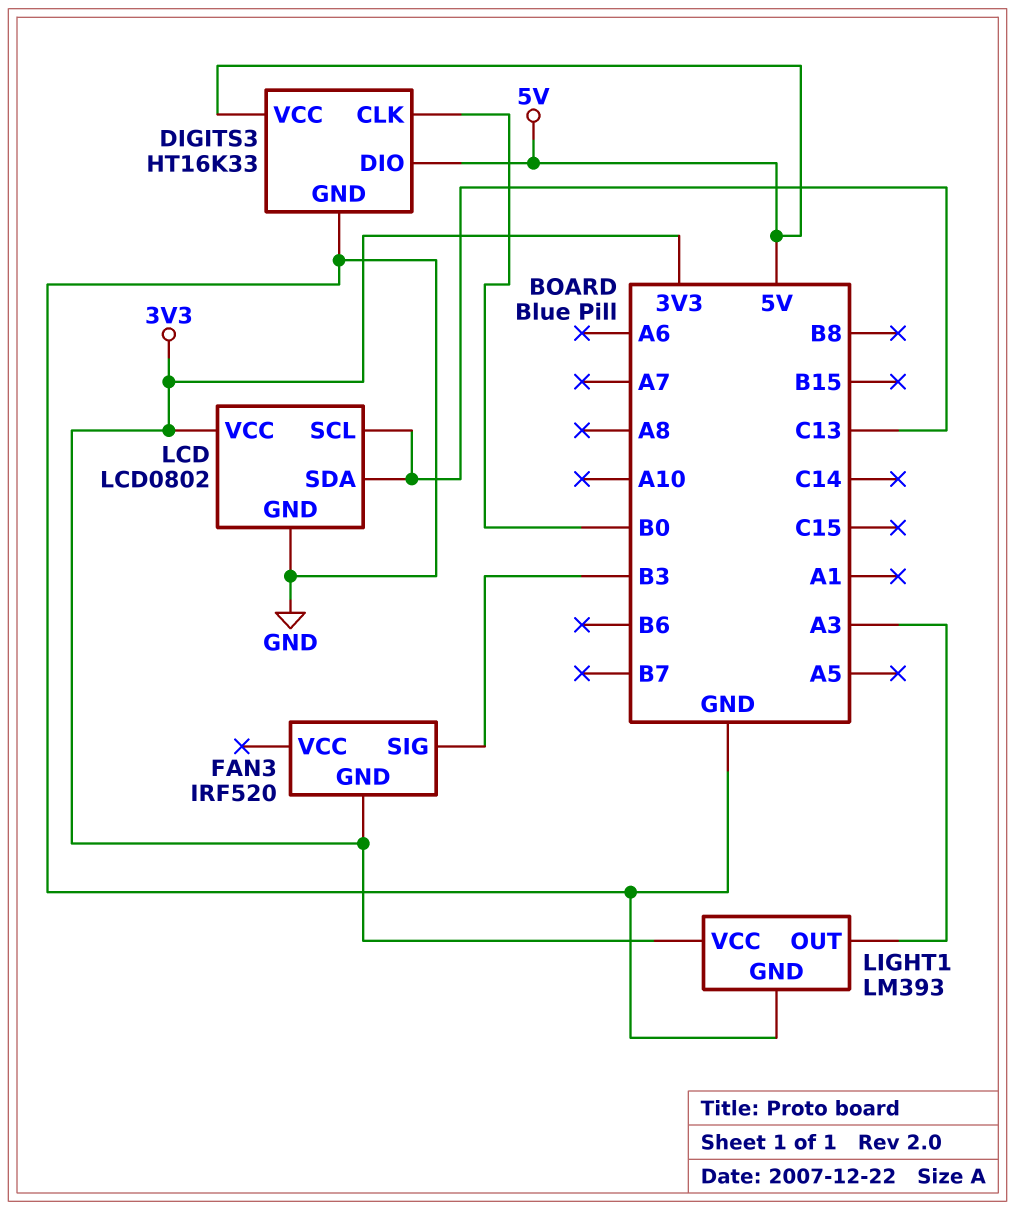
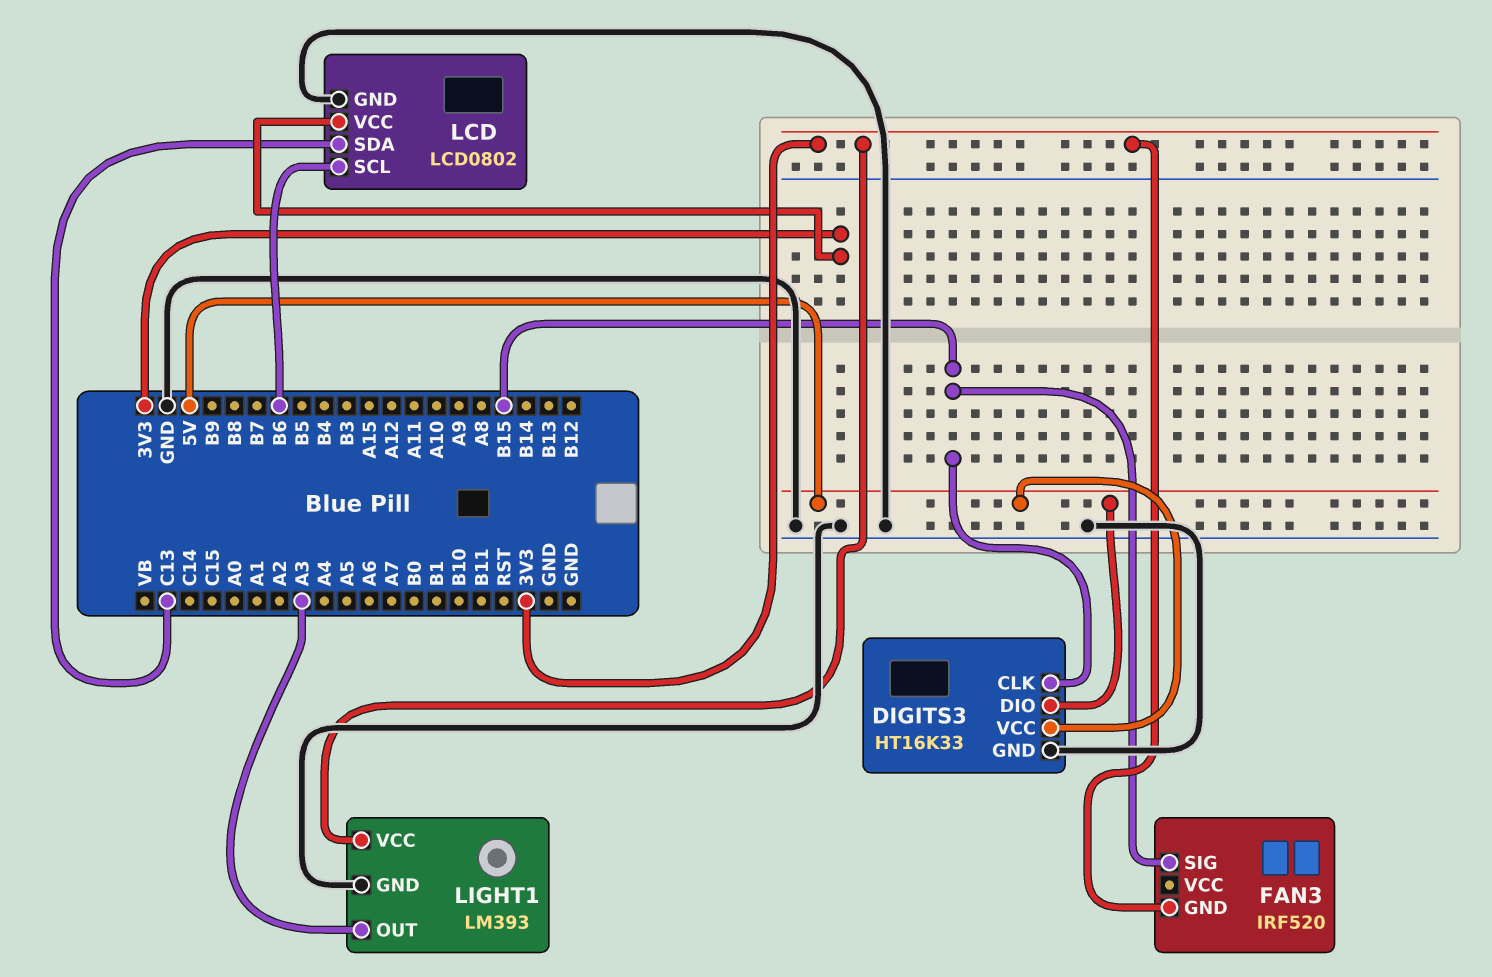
DIGITS3 pin CLK: B0 -> B15
FAN3 pin SIG: B3 -> B15
LCD pin SCL: C13 -> B6

